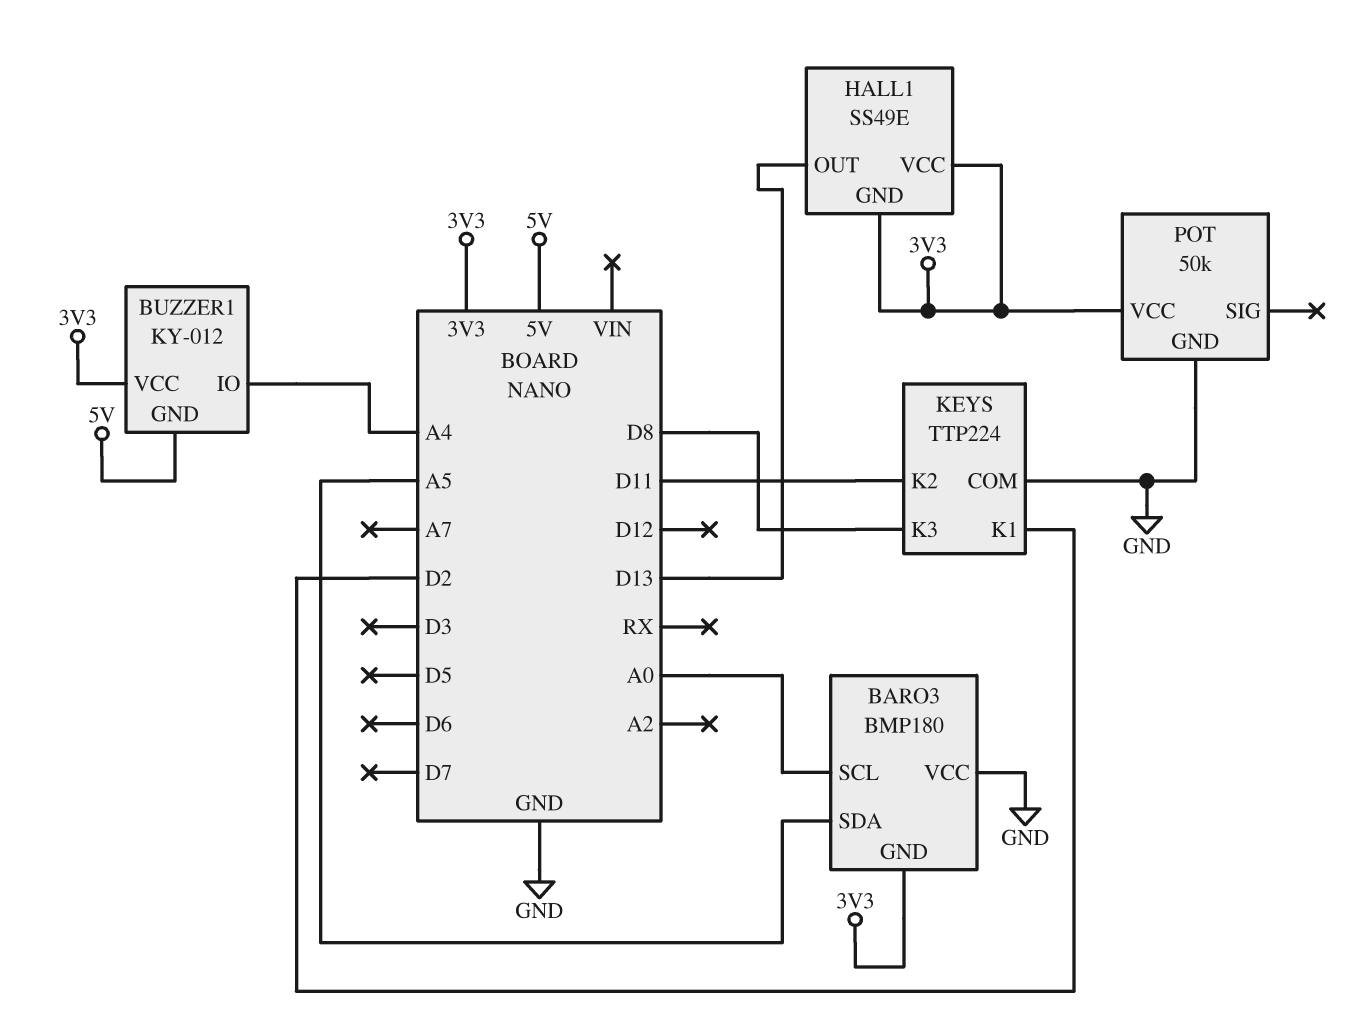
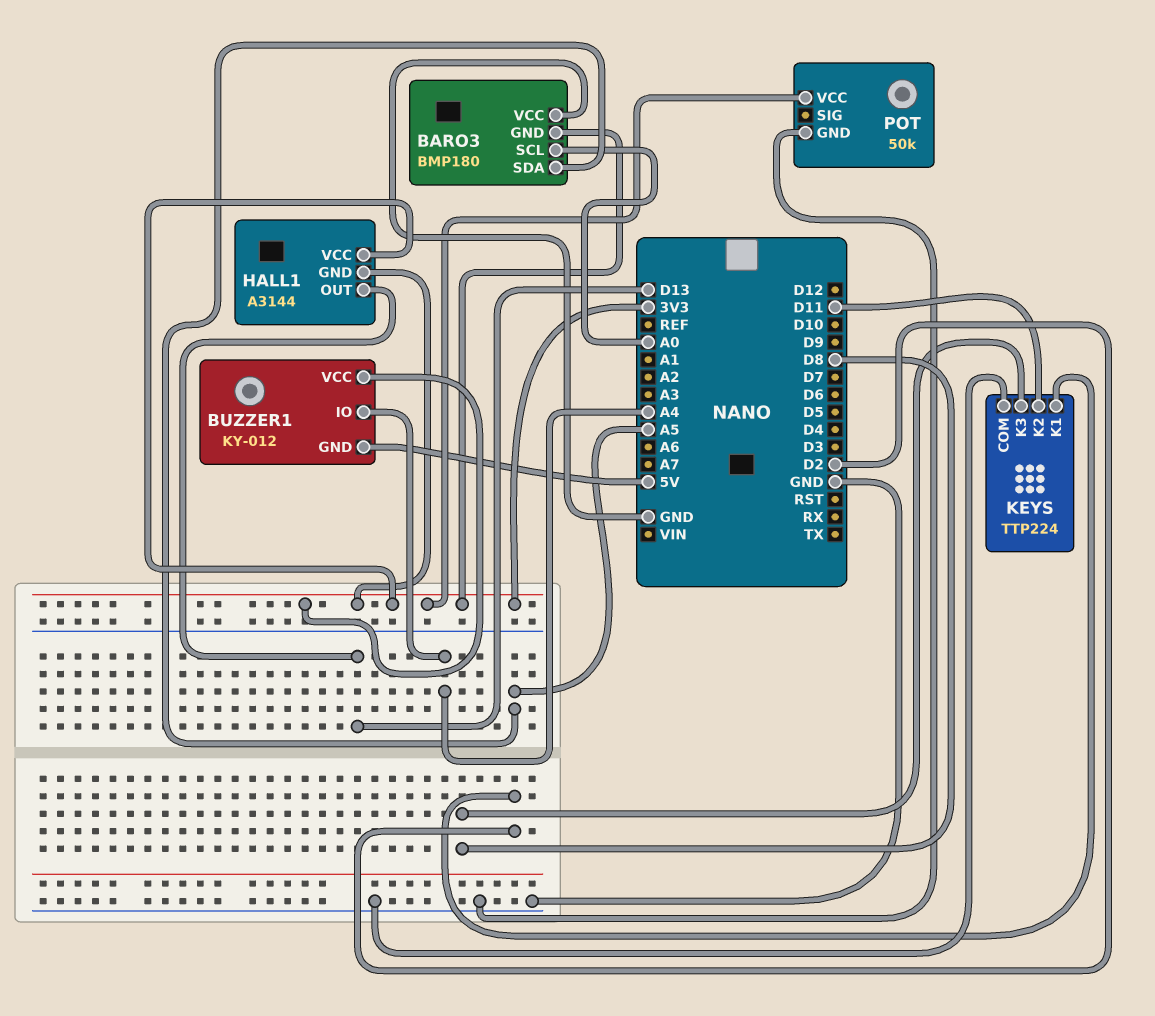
HALL1: SS49E -> A3144

